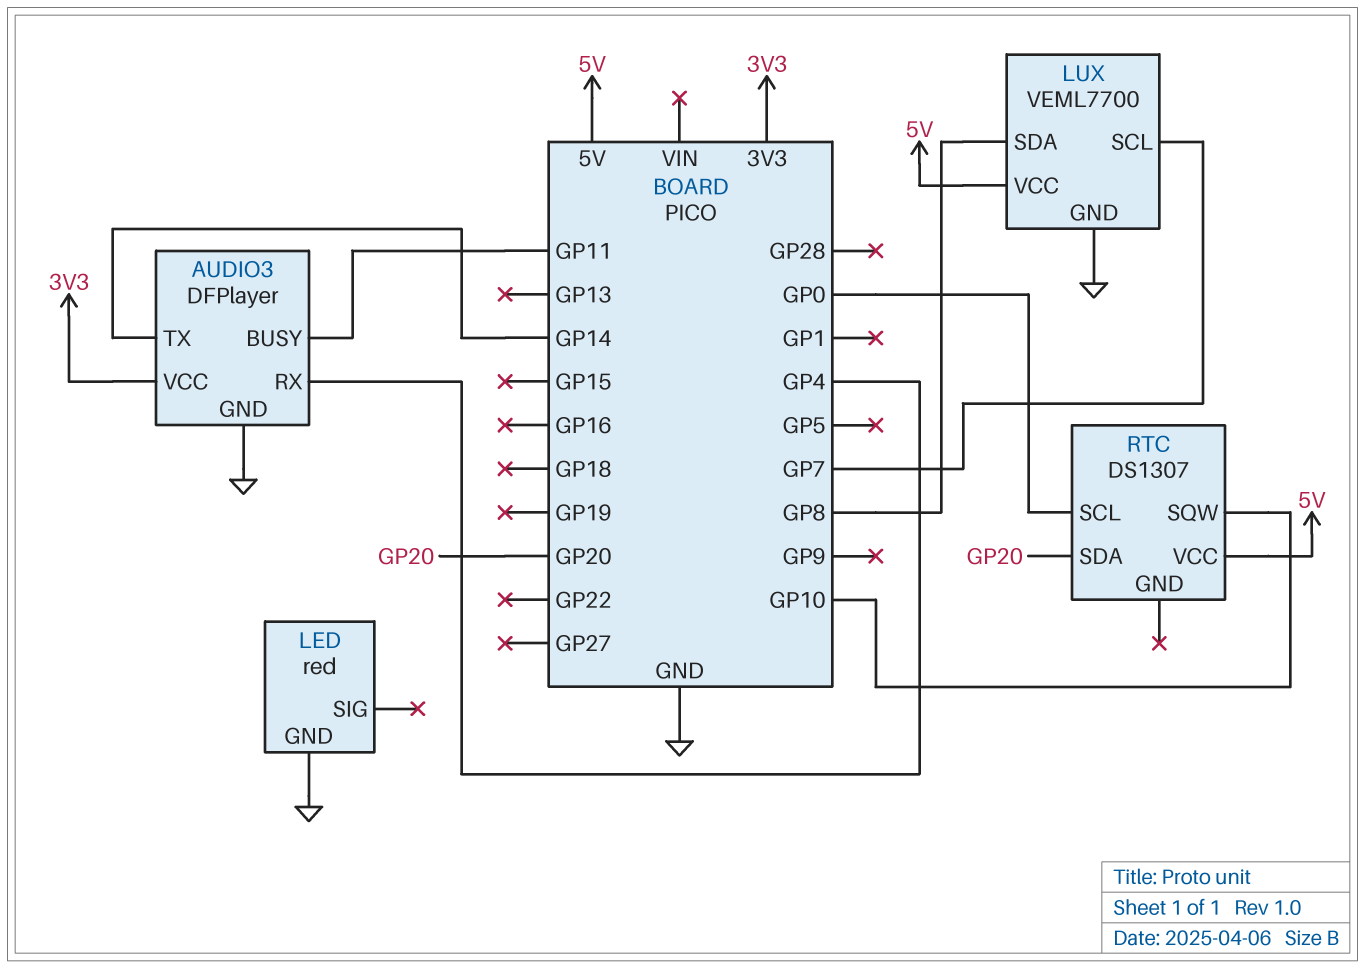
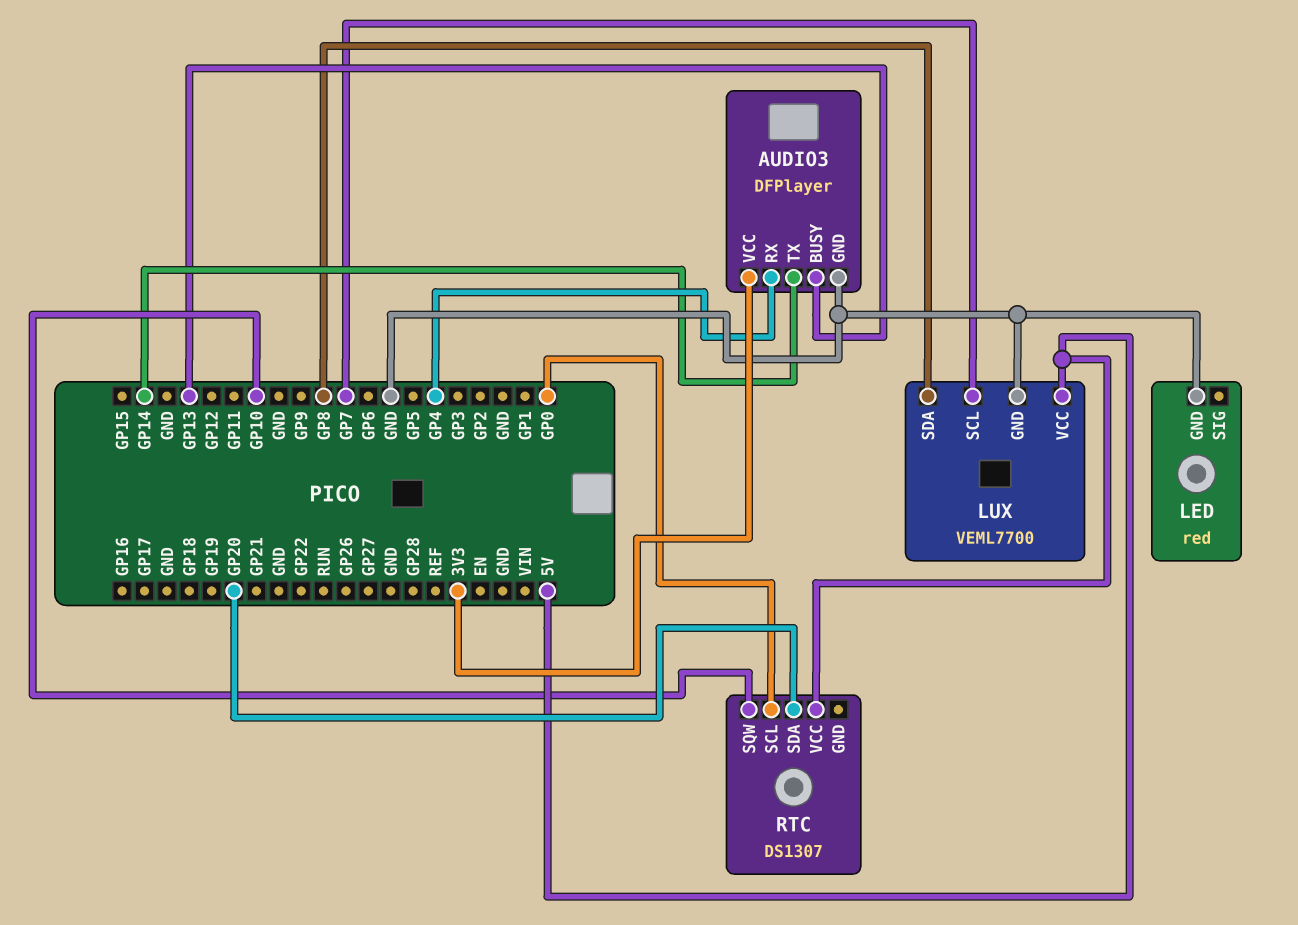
AUDIO3 pin BUSY: GP11 -> GP13

